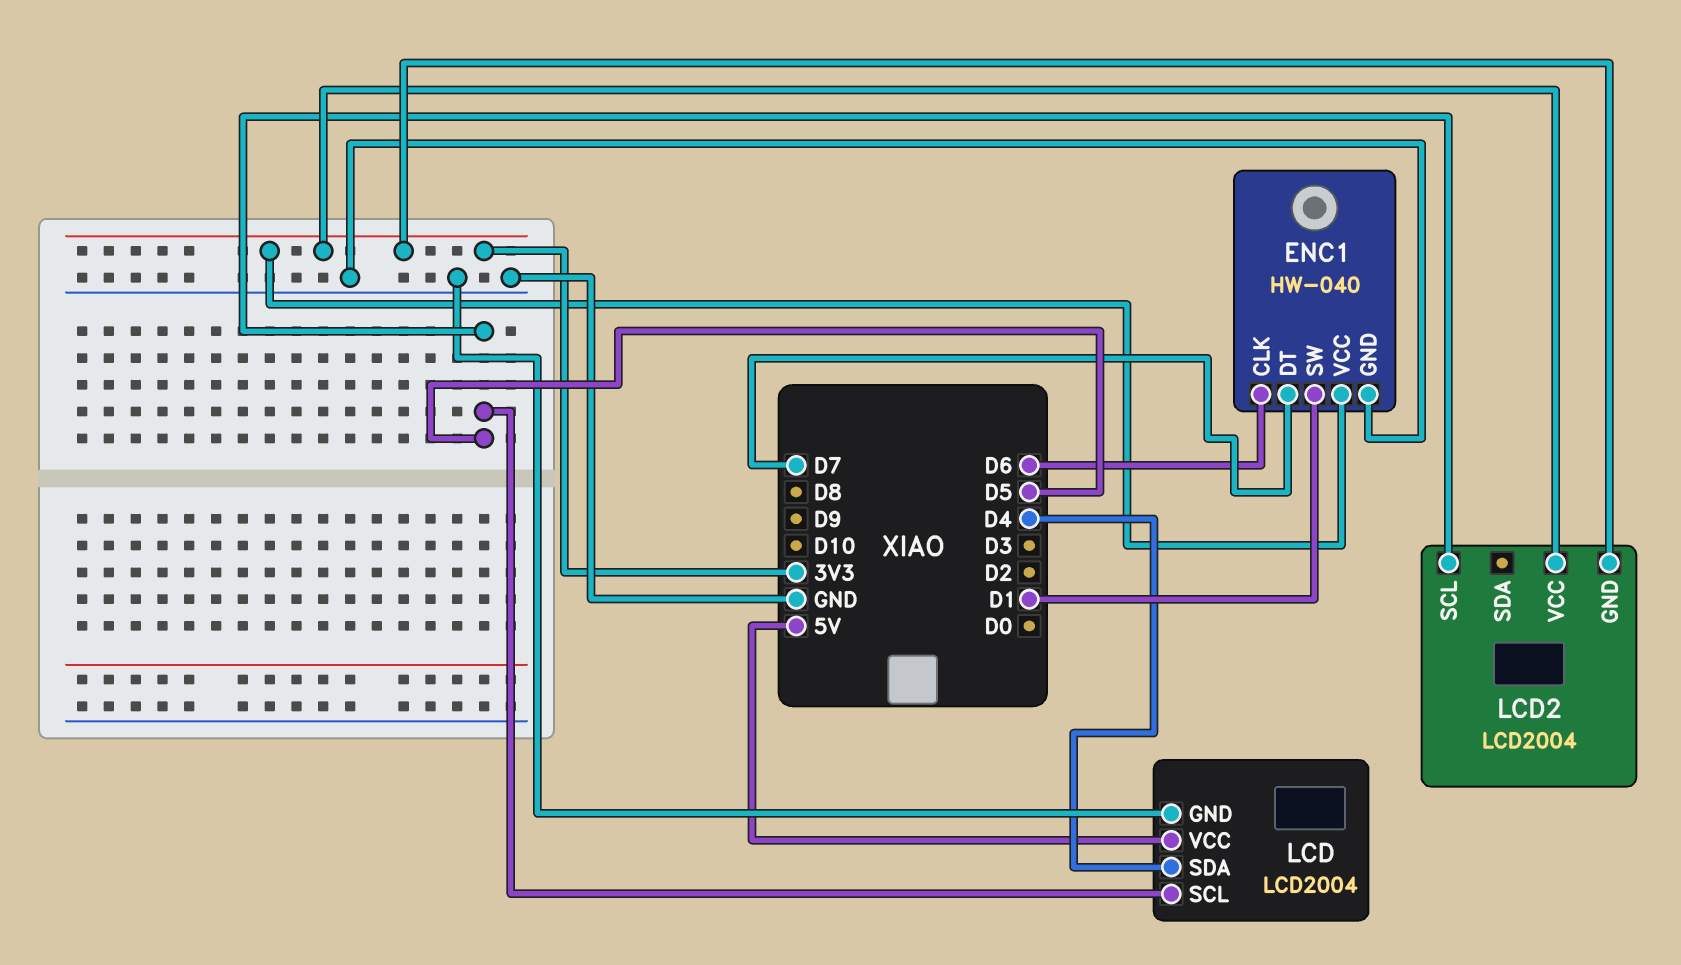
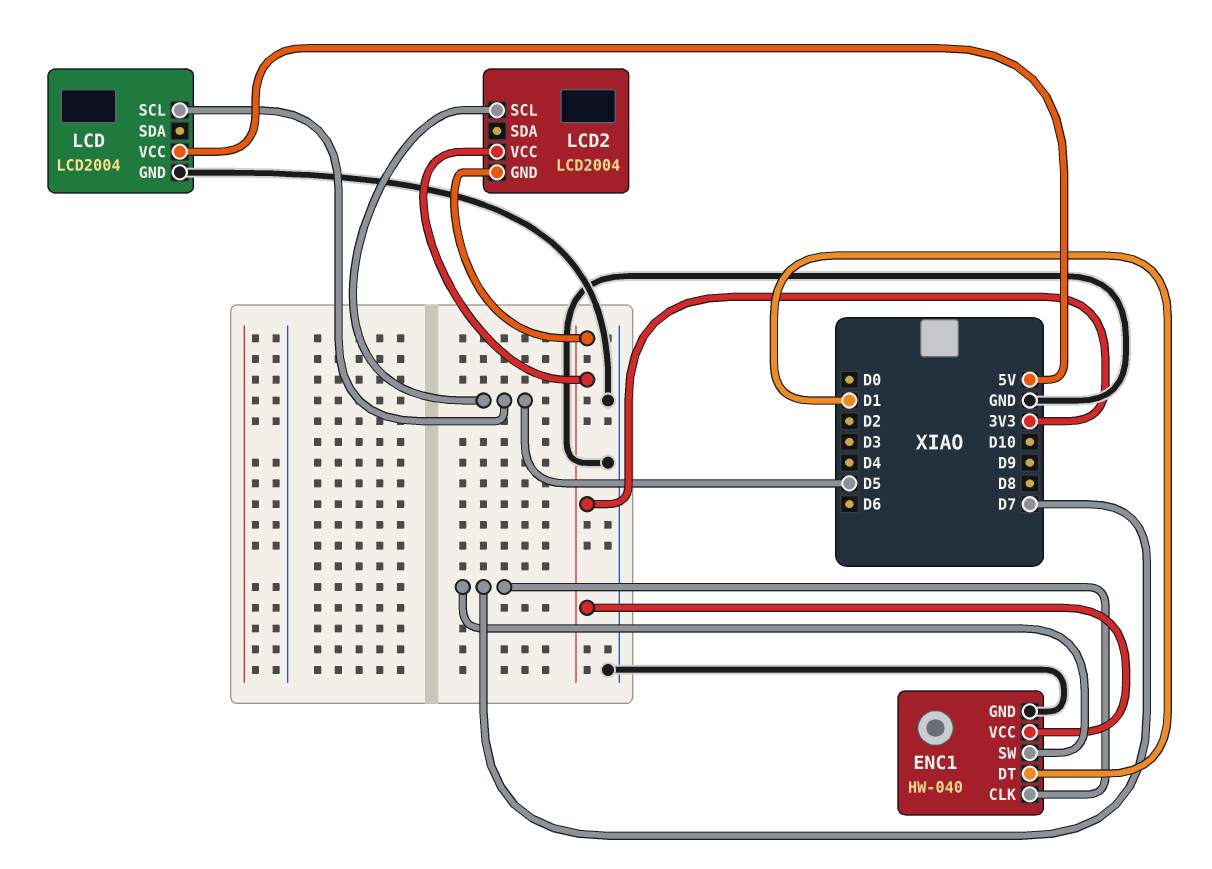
ENC1 pin CLK: D6 -> D7
ENC1 pin DT: D7 -> D1
ENC1 pin SW: D1 -> D7
LCD pin SDA: D4 -> none

